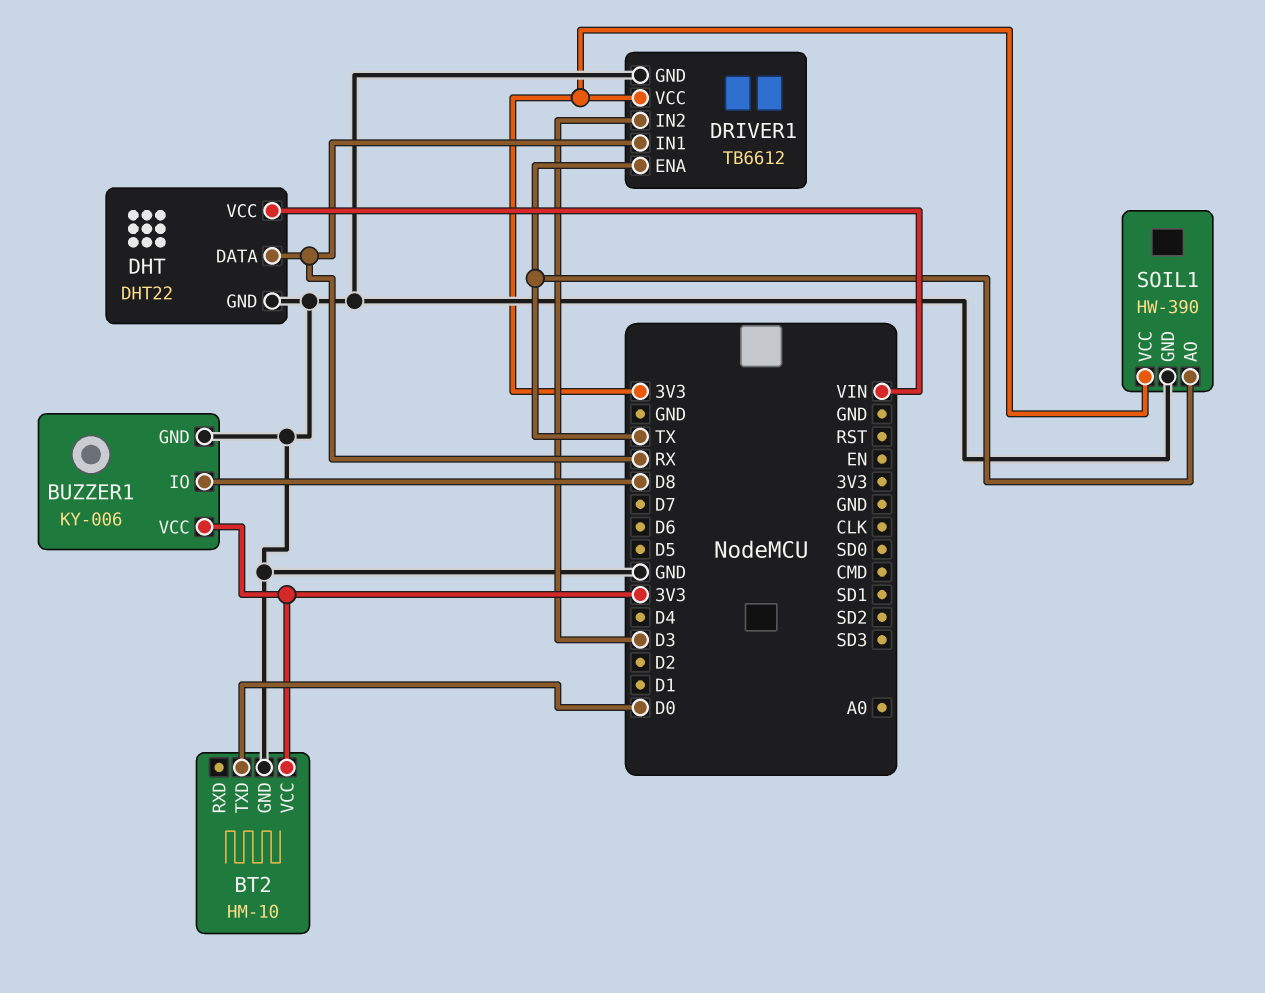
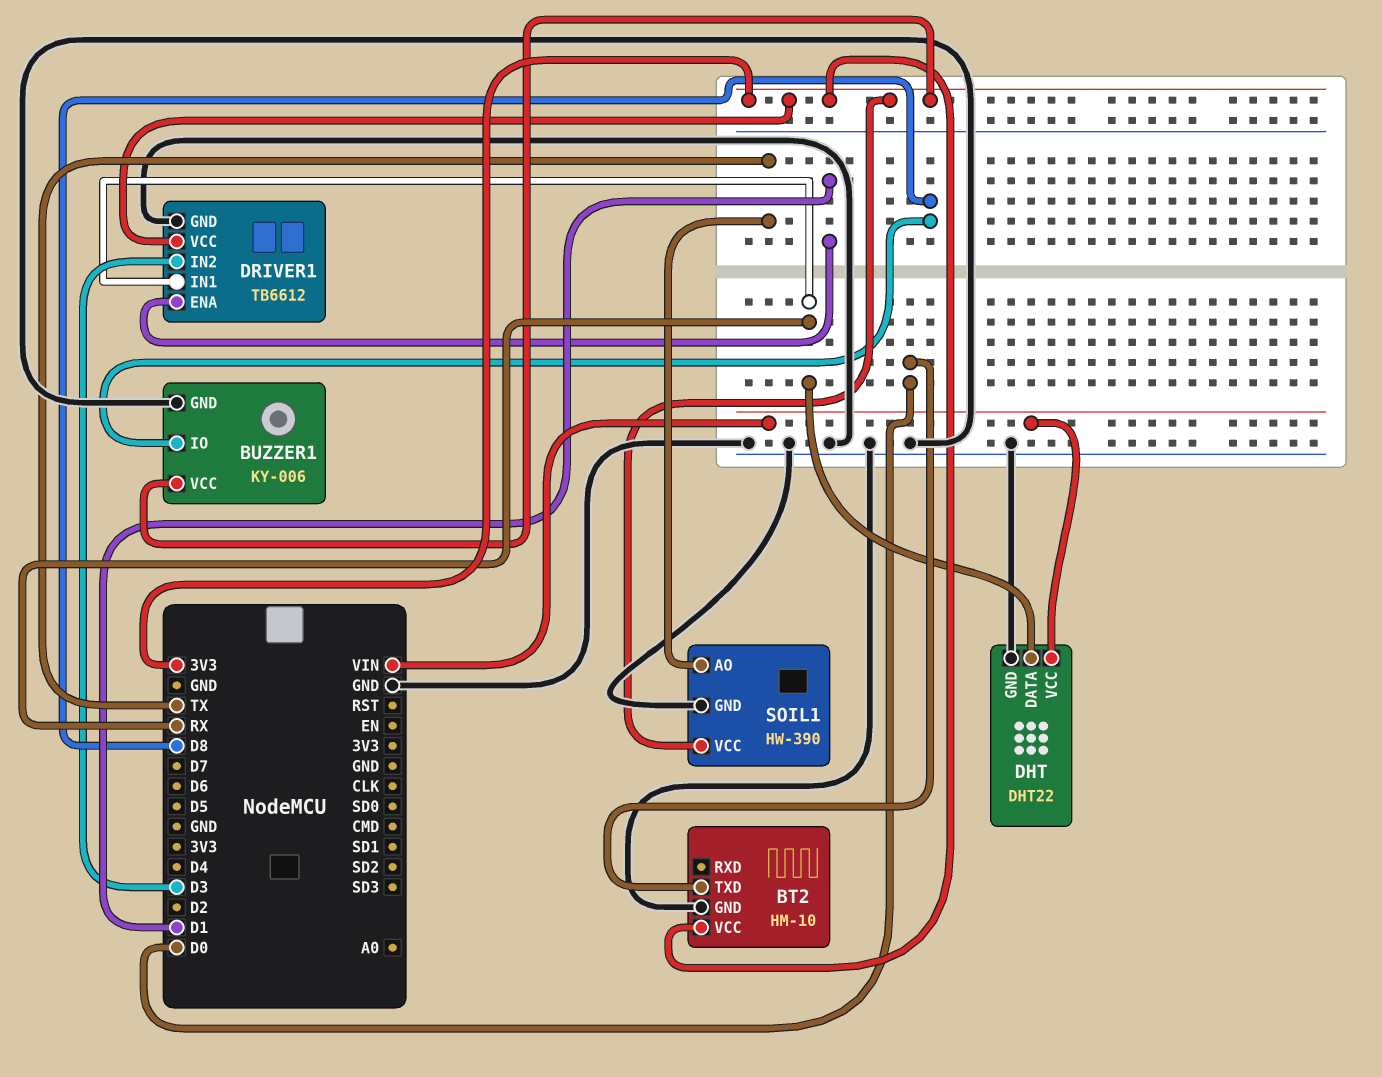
DRIVER1 pin ENA: TX -> D1

